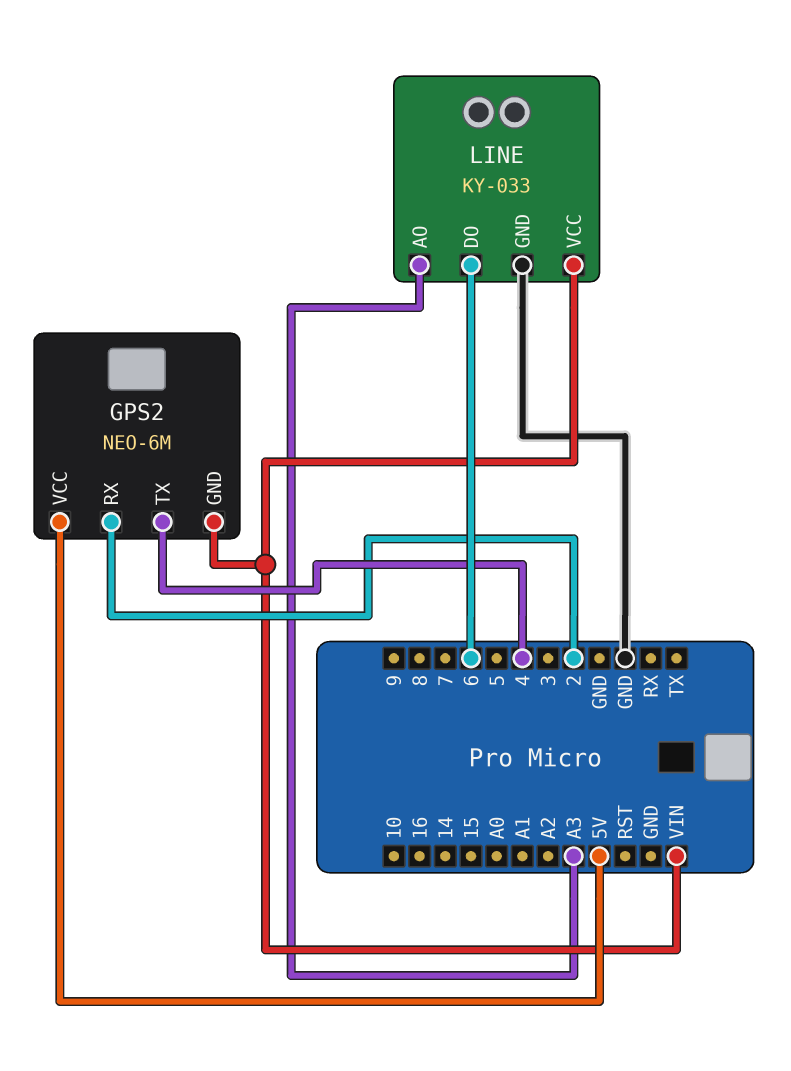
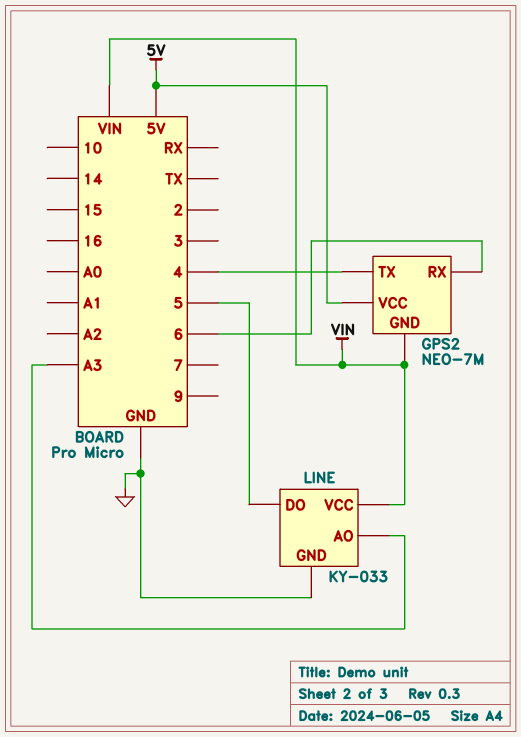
GPS2: NEO-6M -> NEO-7M
GPS2 pin RX: 2 -> 6
LINE pin DO: 6 -> 5

